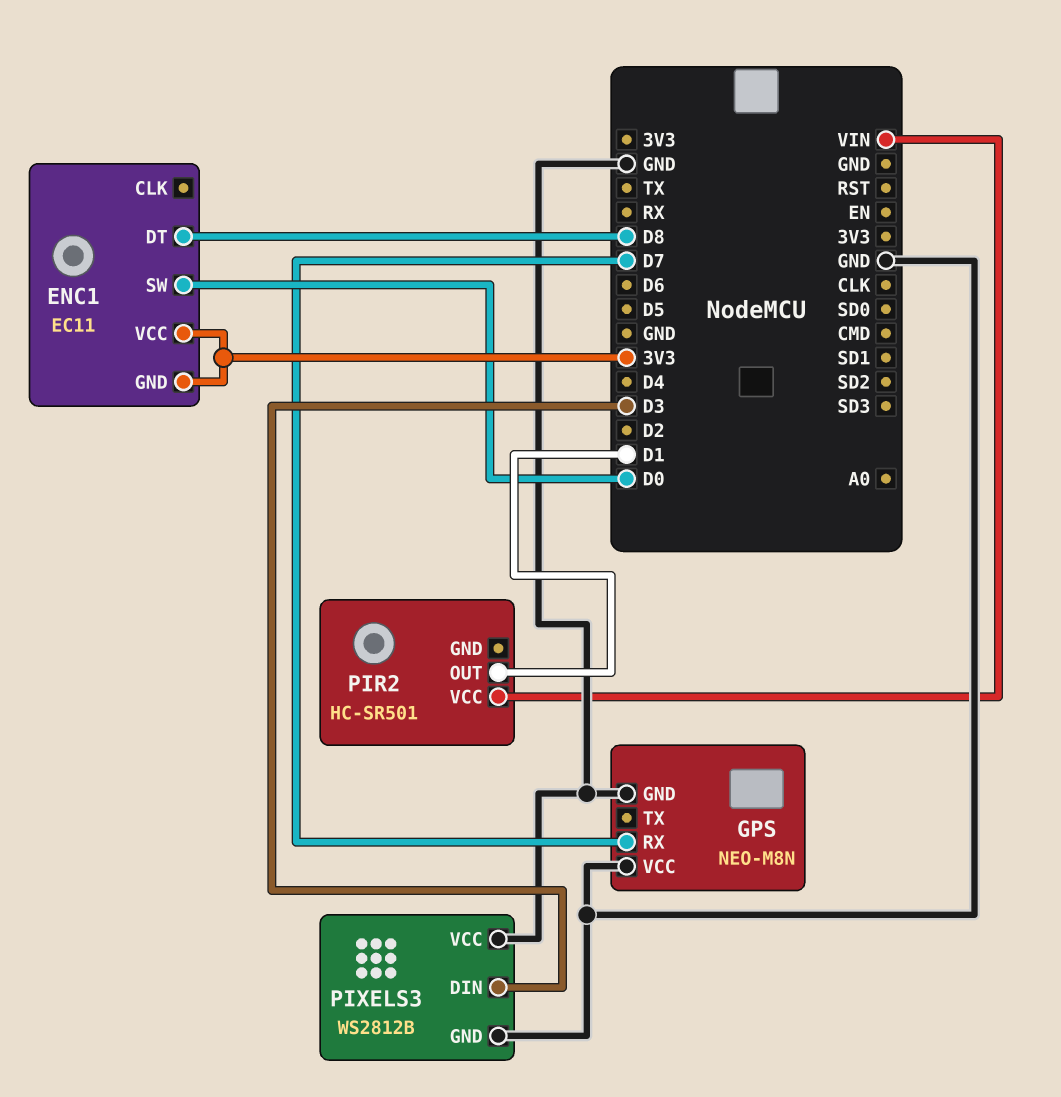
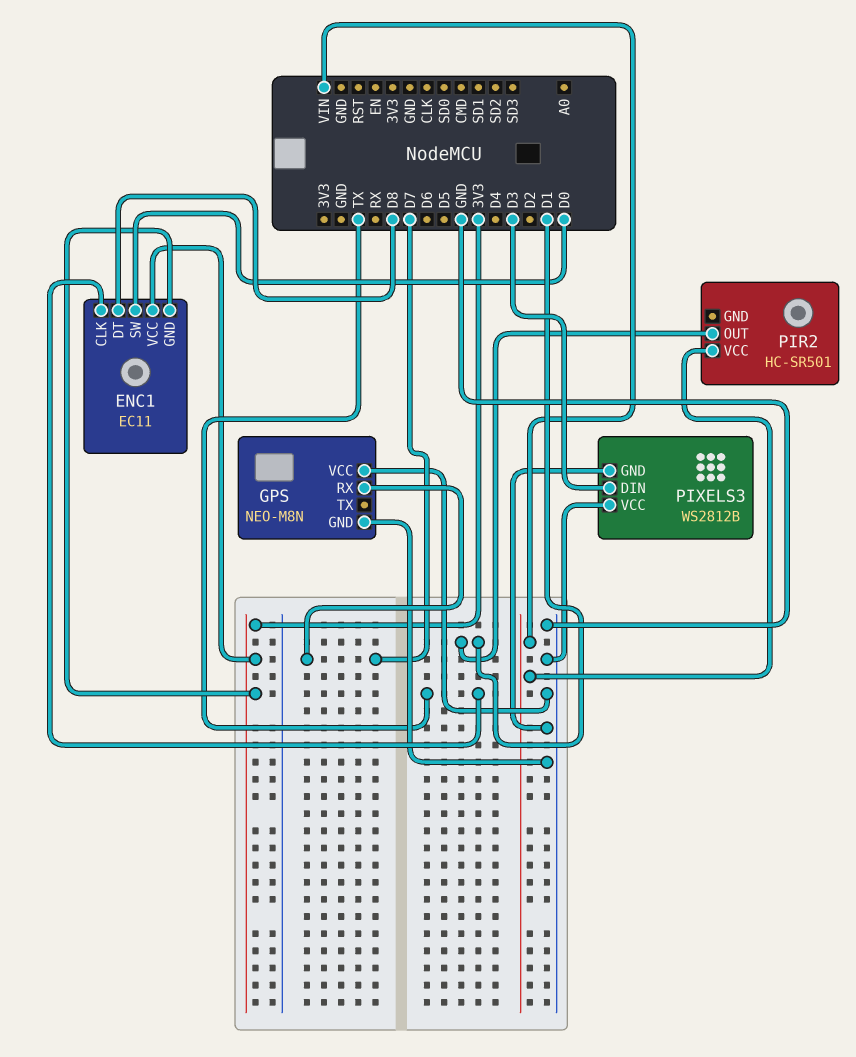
ENC1 pin CLK: none -> TX

